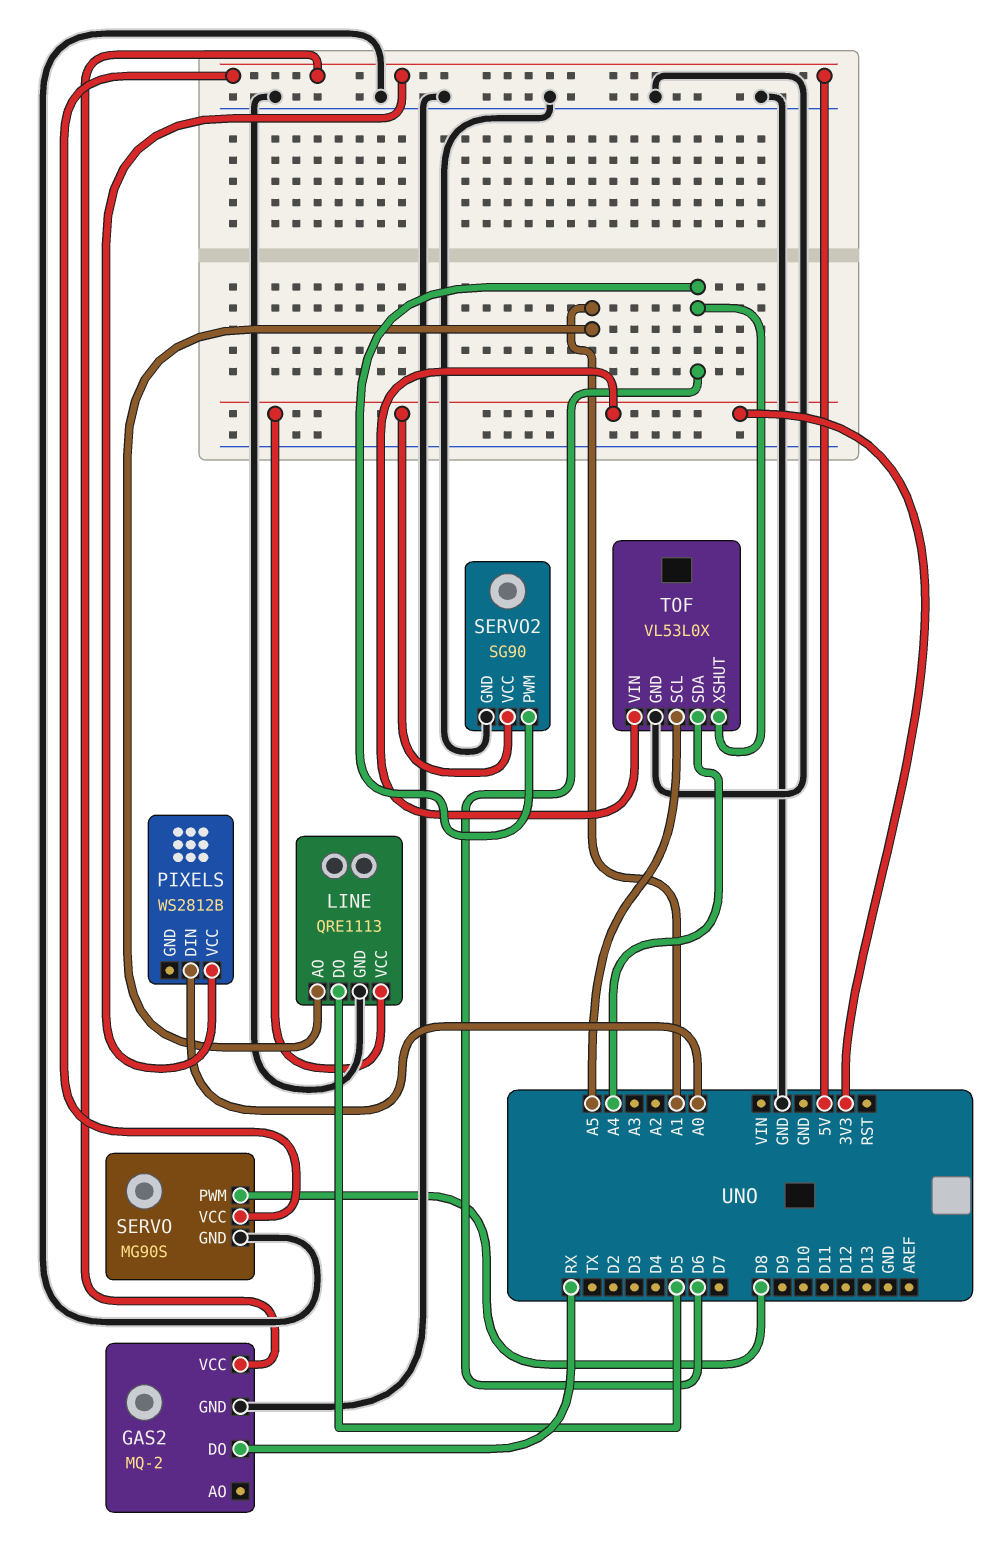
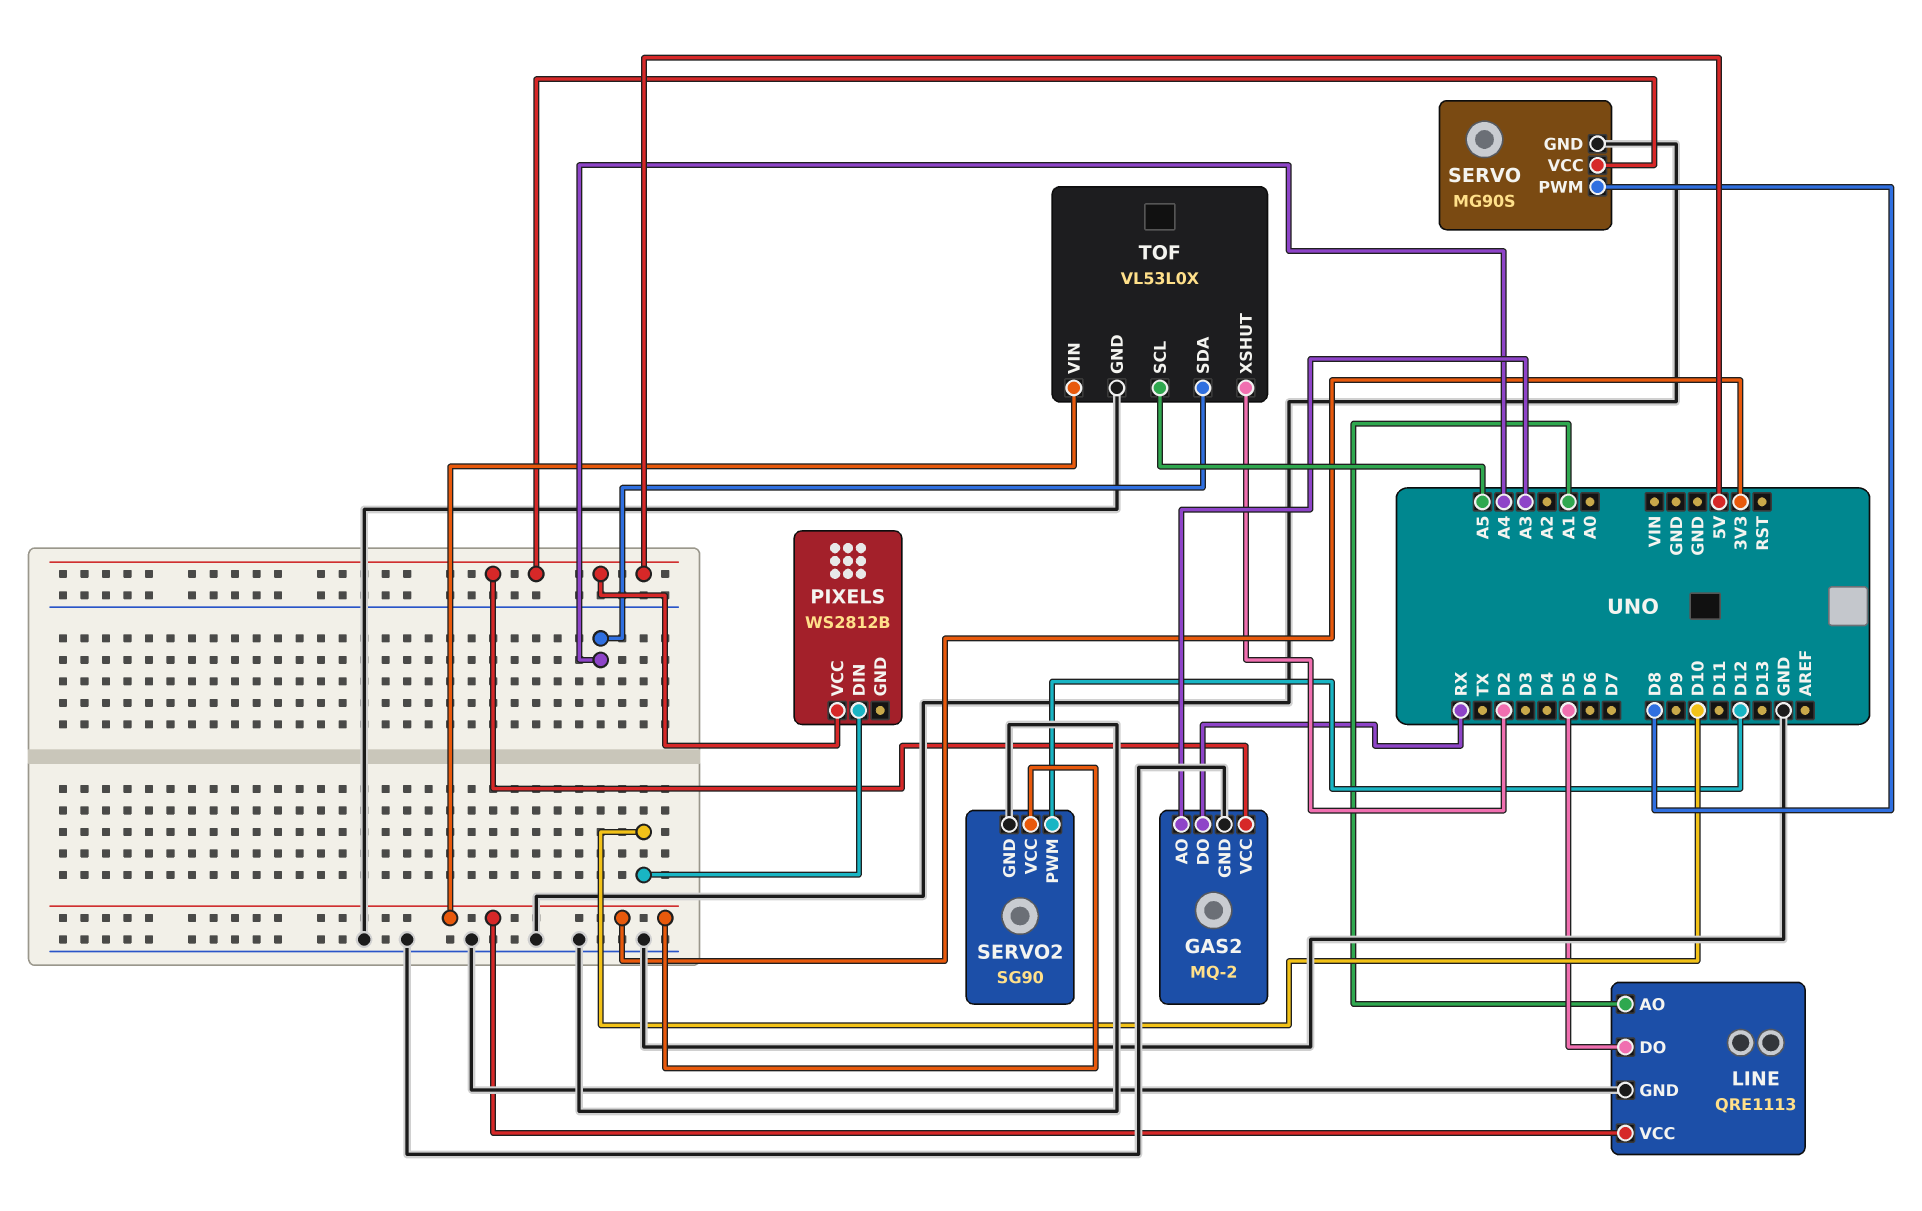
GAS2 pin AO: none -> A3
PIXELS pin DIN: A0 -> D10
SERVO2 pin PWM: D6 -> D12
TOF pin XSHUT: D6 -> D2

